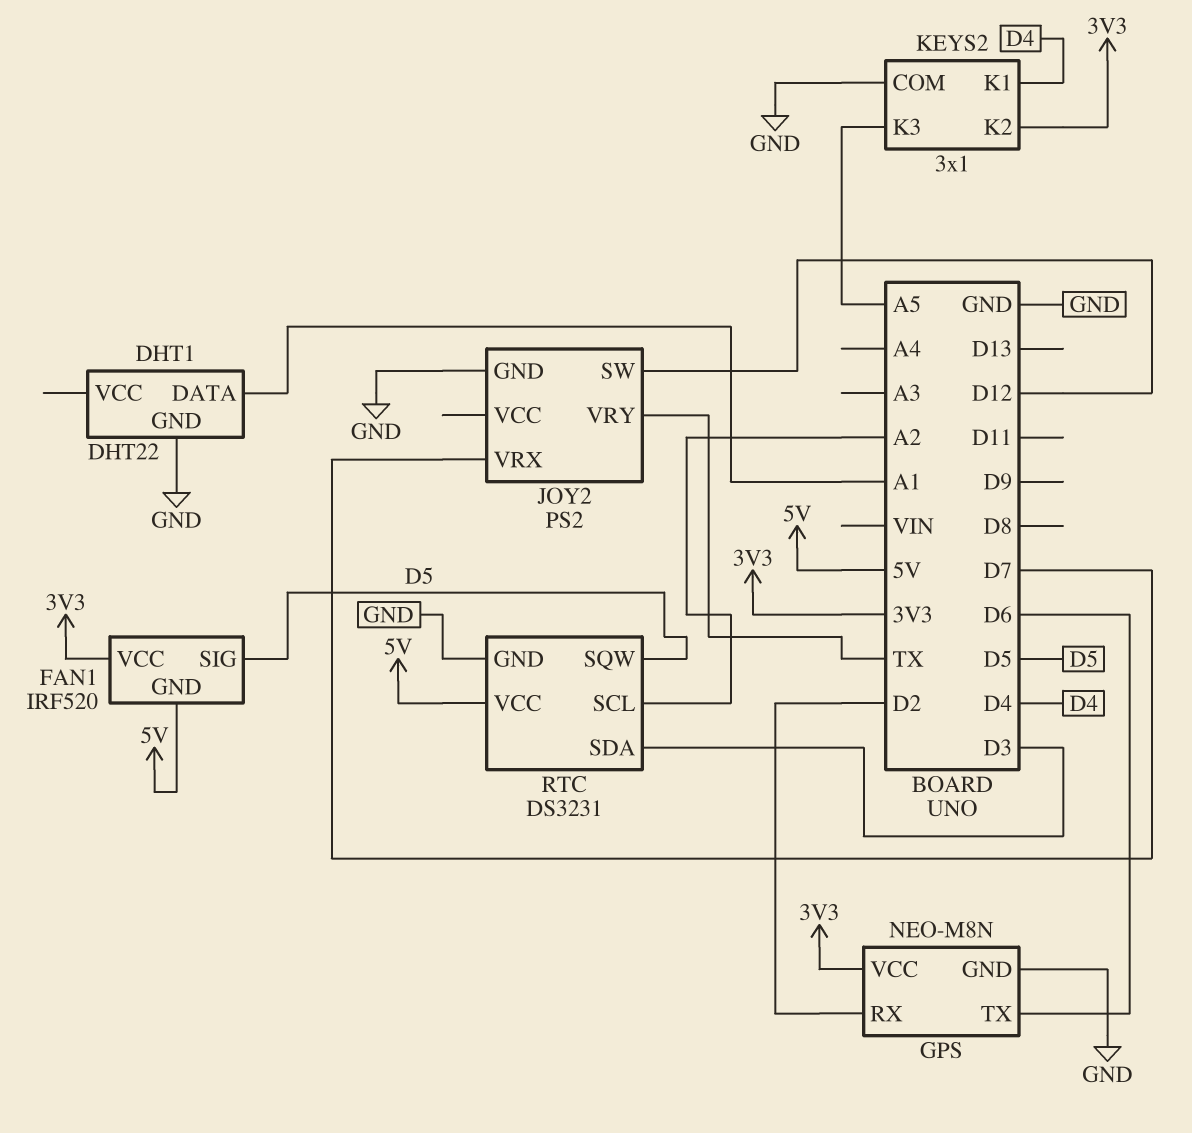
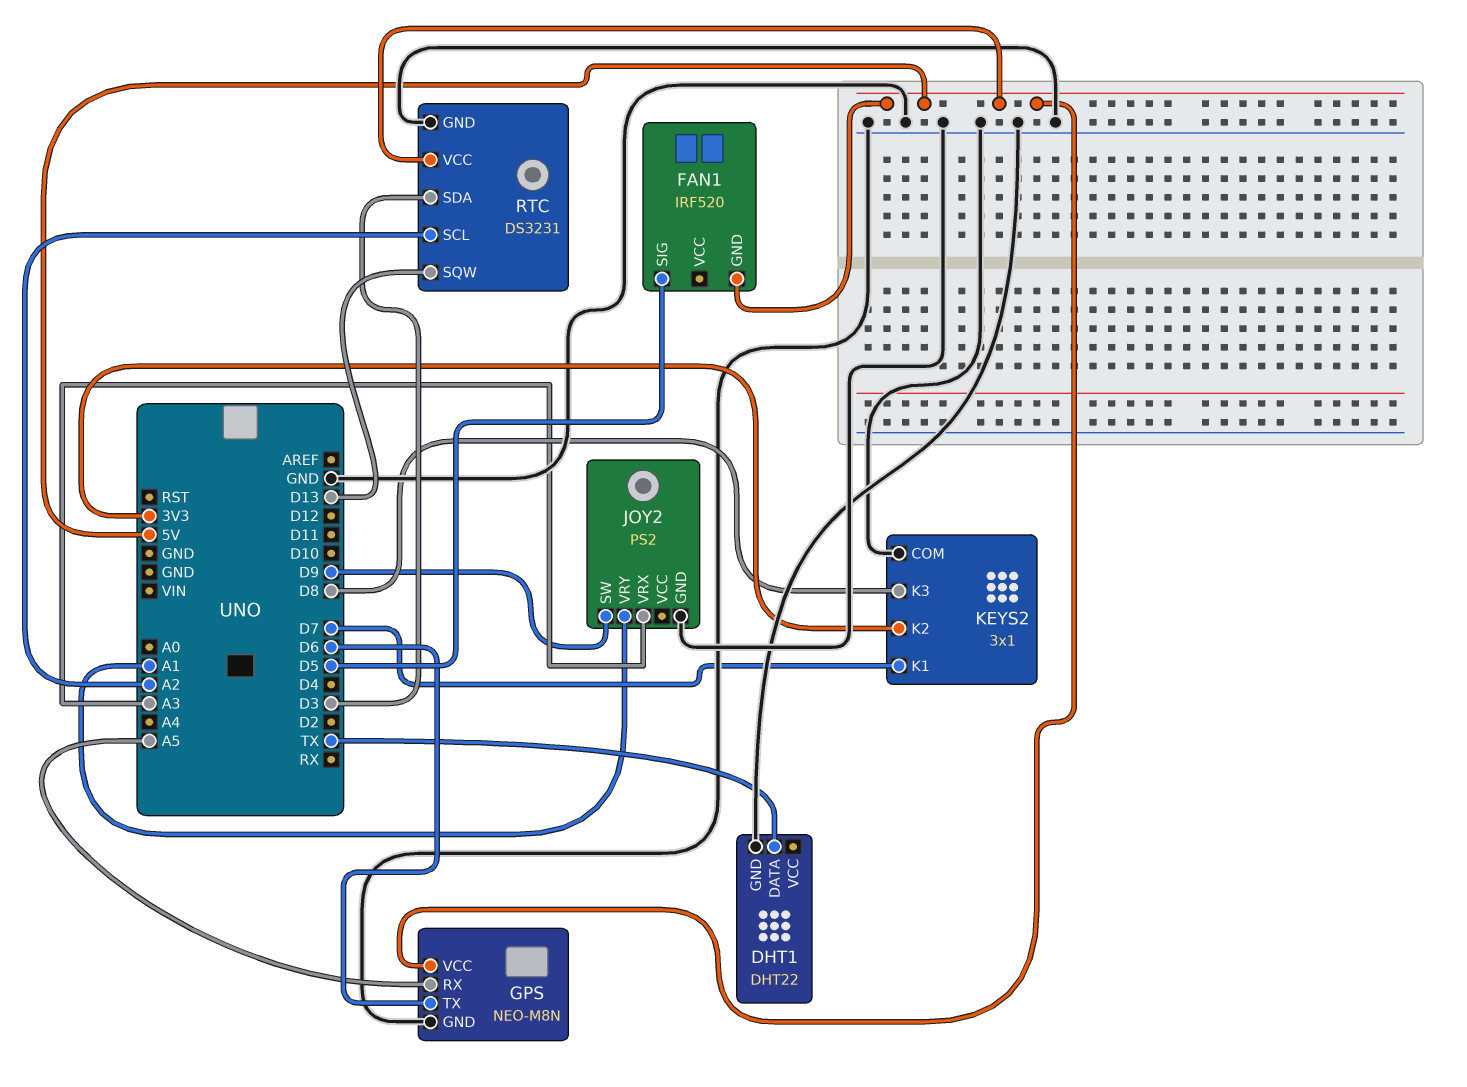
DHT1 pin DATA: A1 -> TX
FAN1 pin VCC: 3V3 -> none
GPS pin RX: D2 -> A5
GPS pin VCC: 3V3 -> 5V
JOY2 pin SW: D12 -> D9
JOY2 pin VRX: D7 -> A3
JOY2 pin VRY: TX -> A1
KEYS2 pin K1: D4 -> D7
KEYS2 pin K3: A5 -> D8
RTC pin SQW: D5 -> D13

